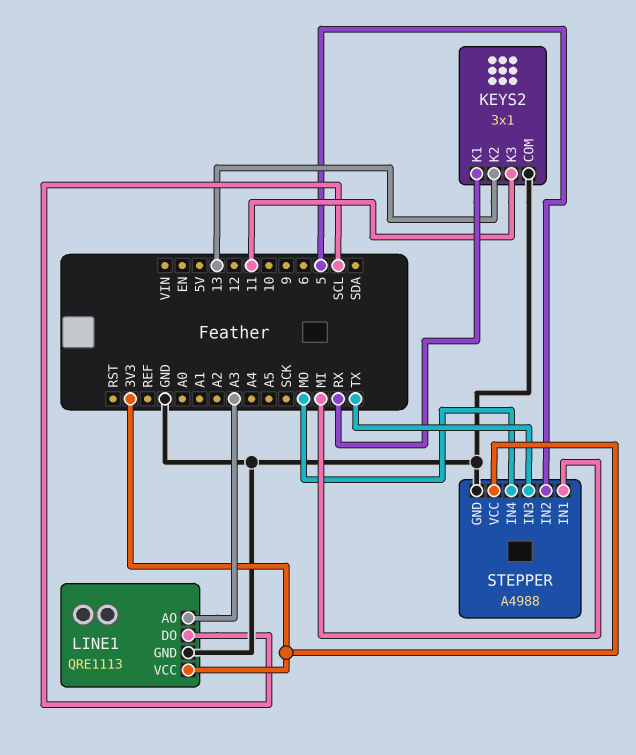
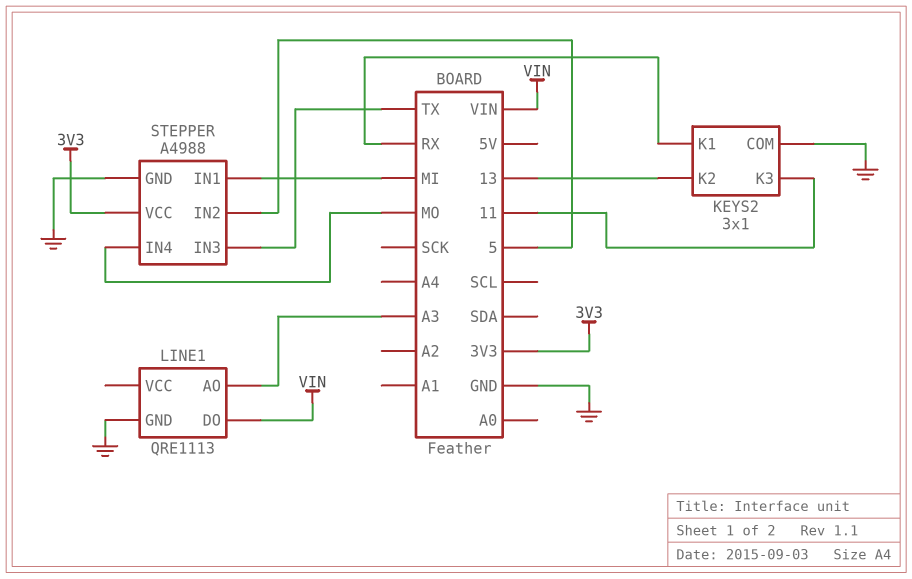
LINE1 pin DO: SCL -> VIN
LINE1 pin VCC: 3V3 -> none

